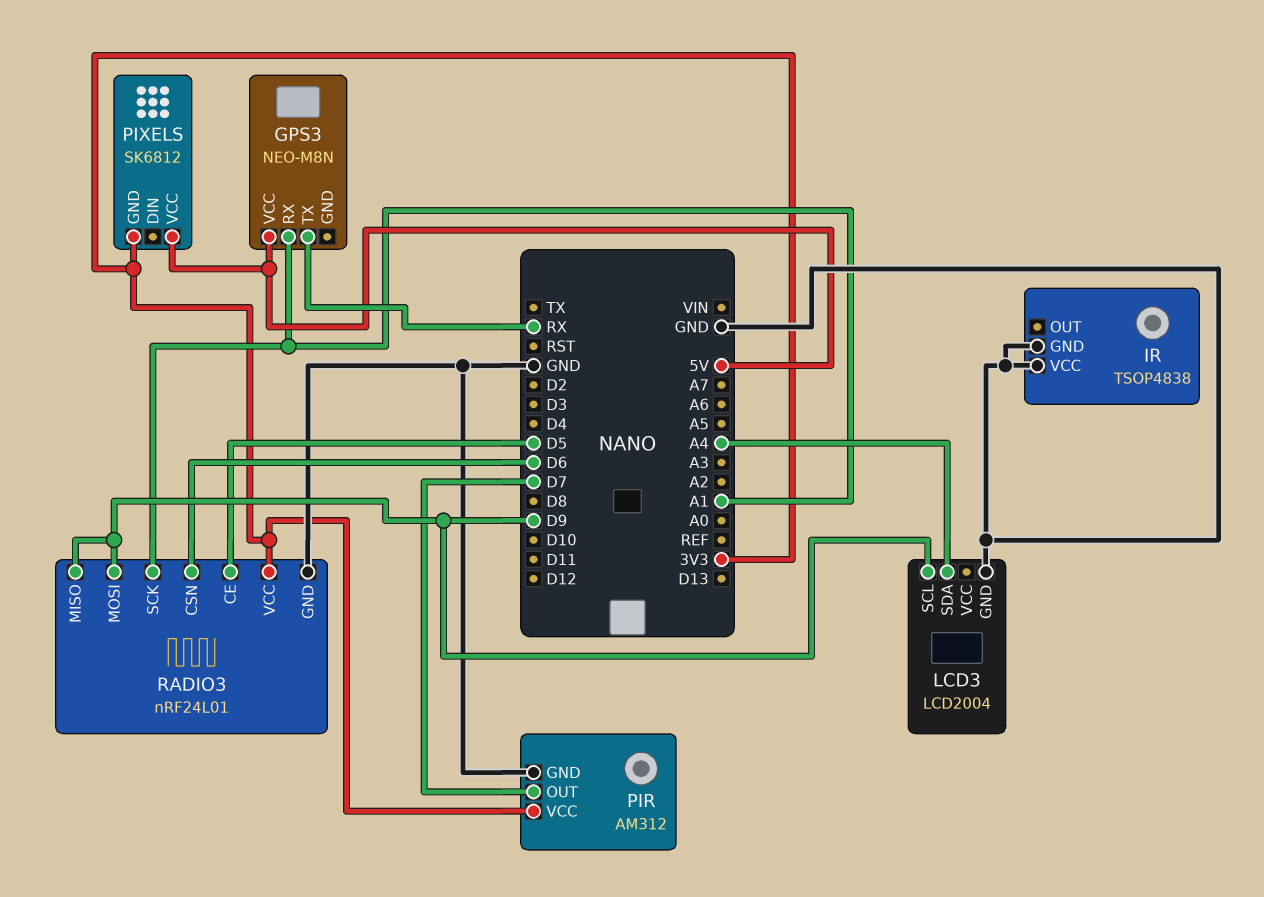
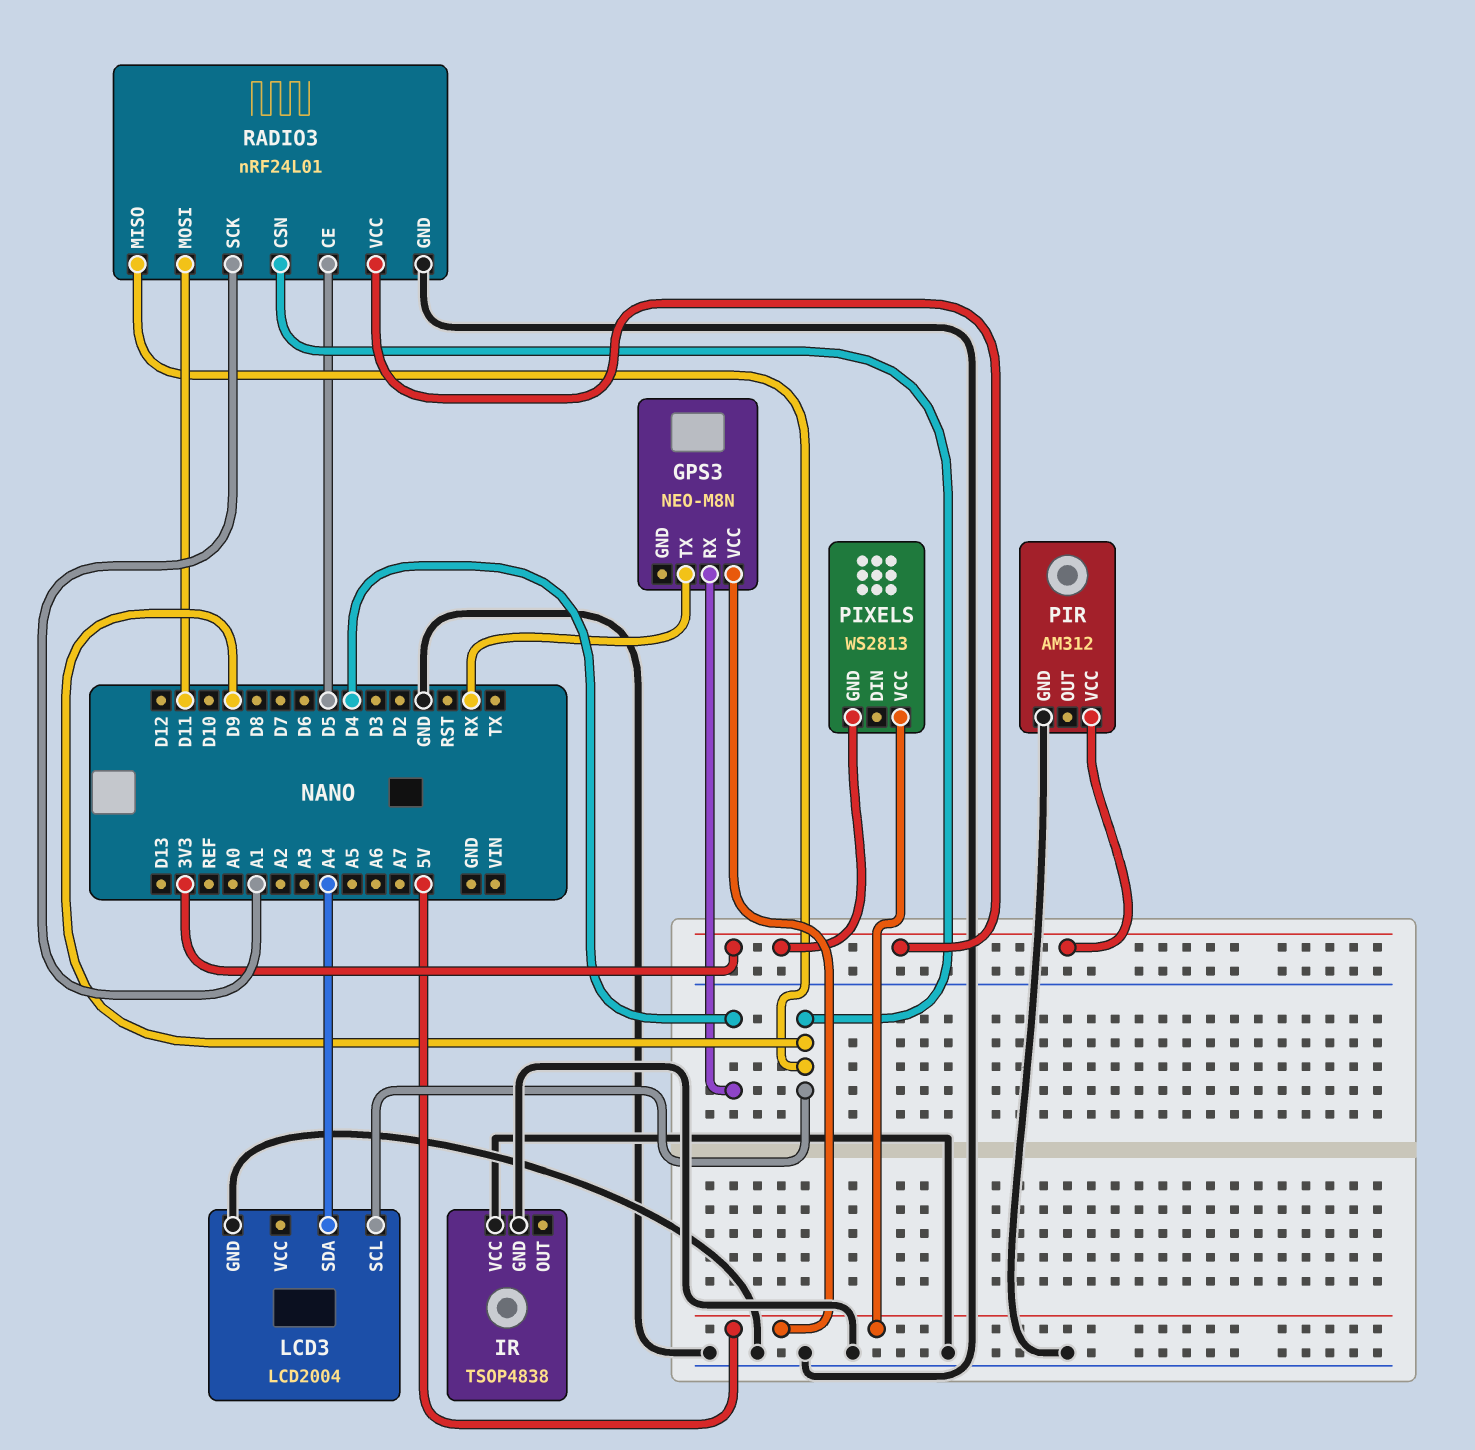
GPS3 pin RX: A1 -> D4
PIR pin OUT: D7 -> none
PIXELS: SK6812 -> WS2813
RADIO3 pin CSN: D6 -> D9
RADIO3 pin MOSI: D9 -> D11

